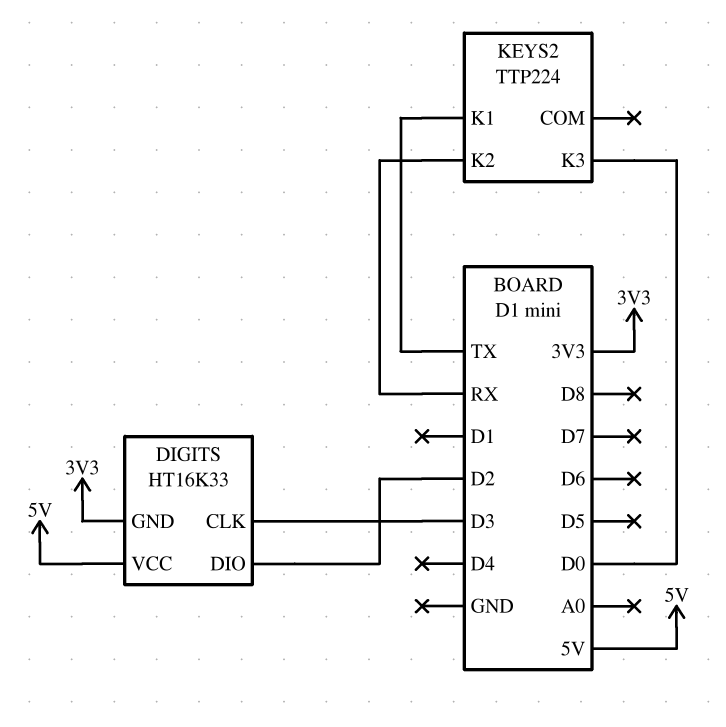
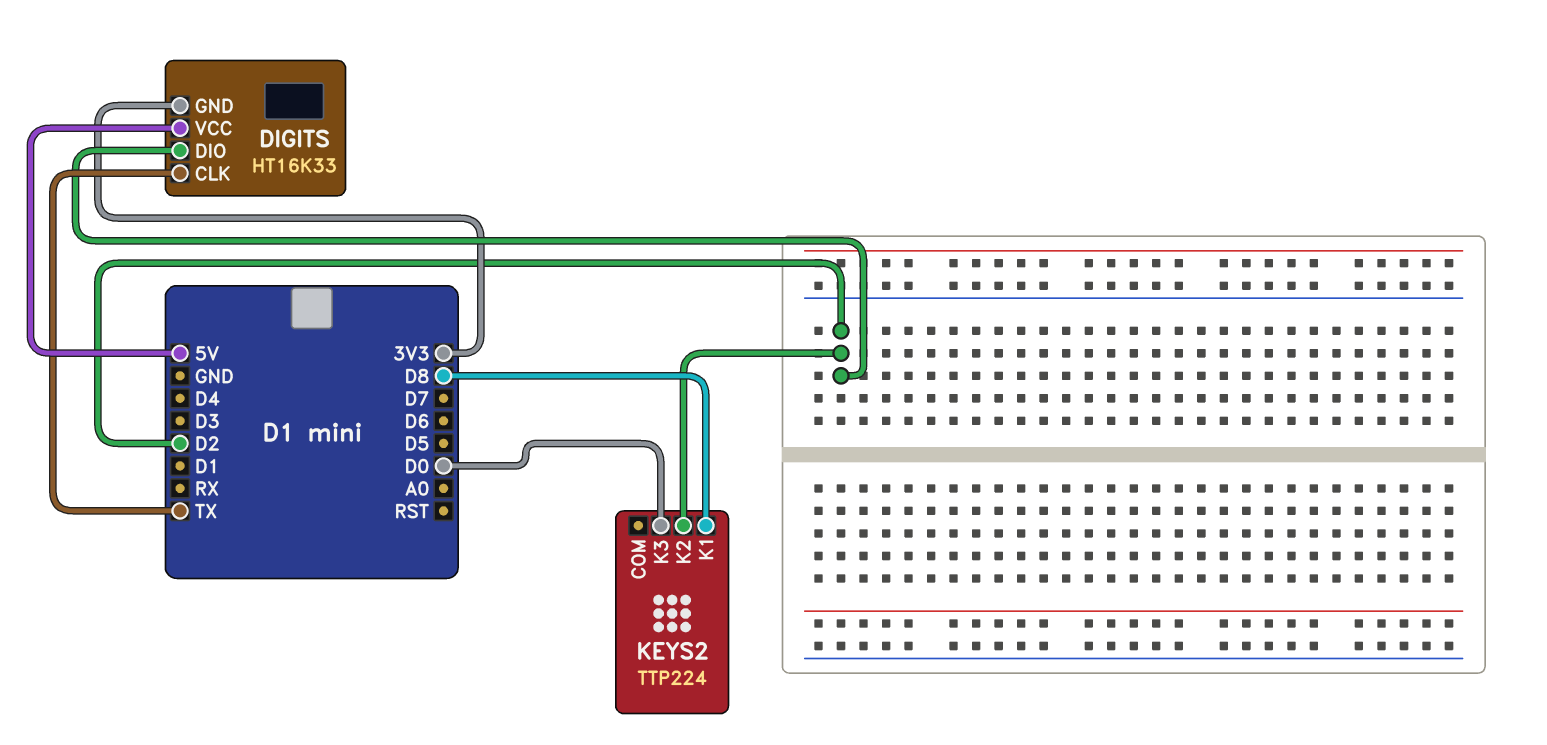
DIGITS pin CLK: D3 -> TX
KEYS2 pin K1: TX -> D8
KEYS2 pin K2: RX -> D2

